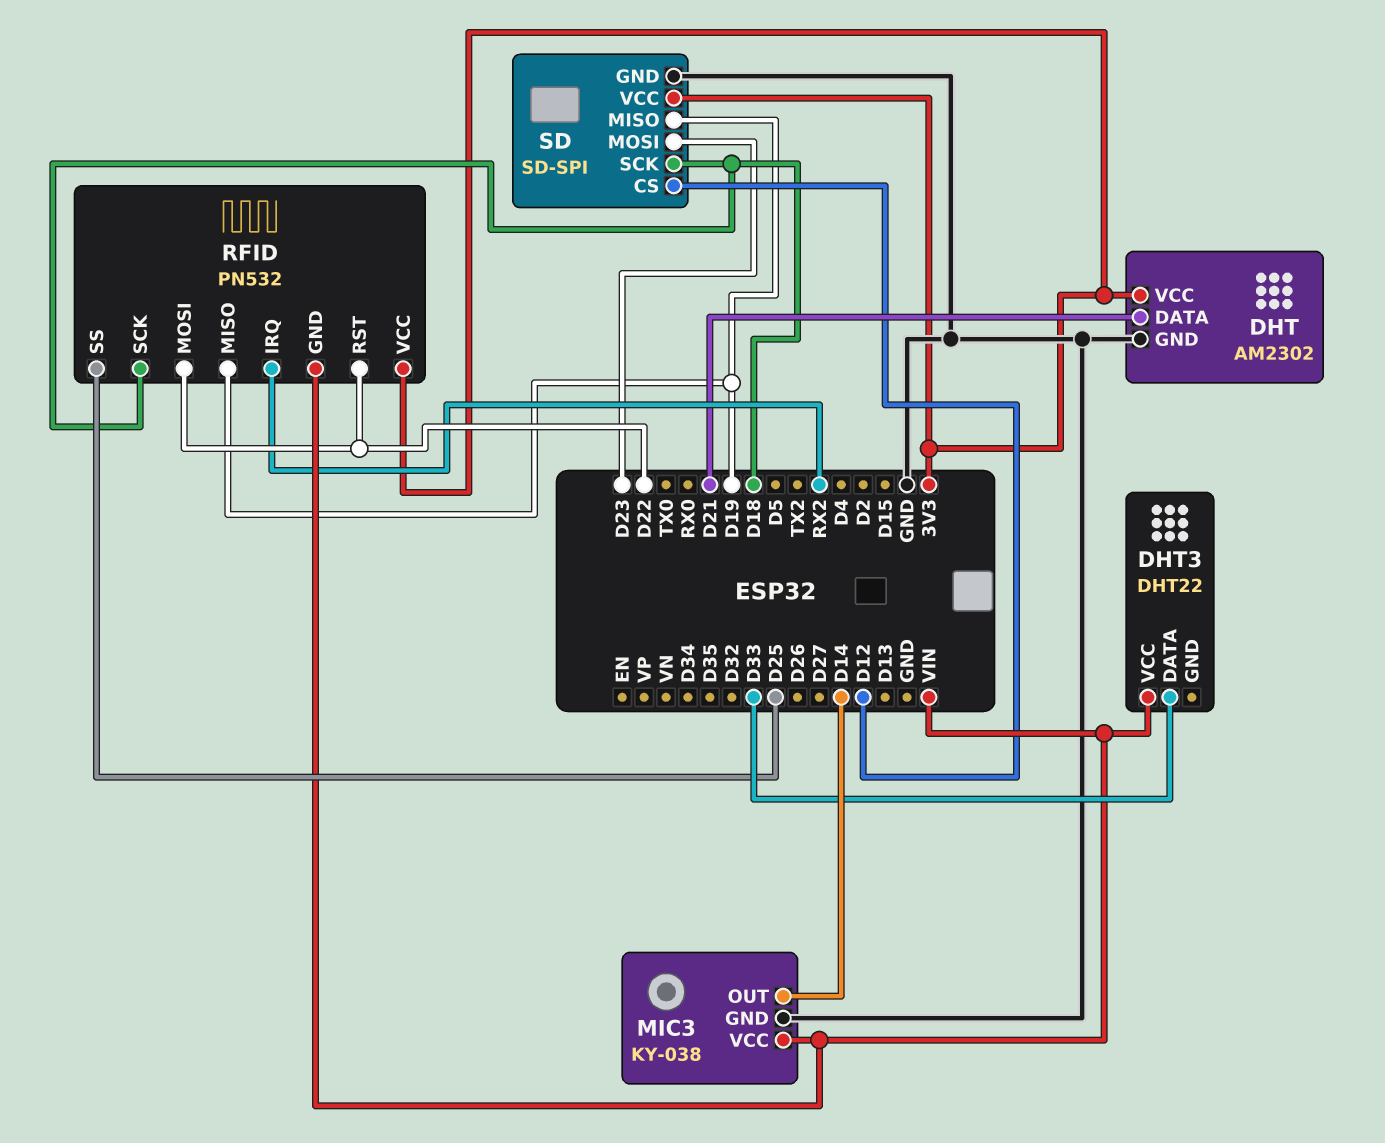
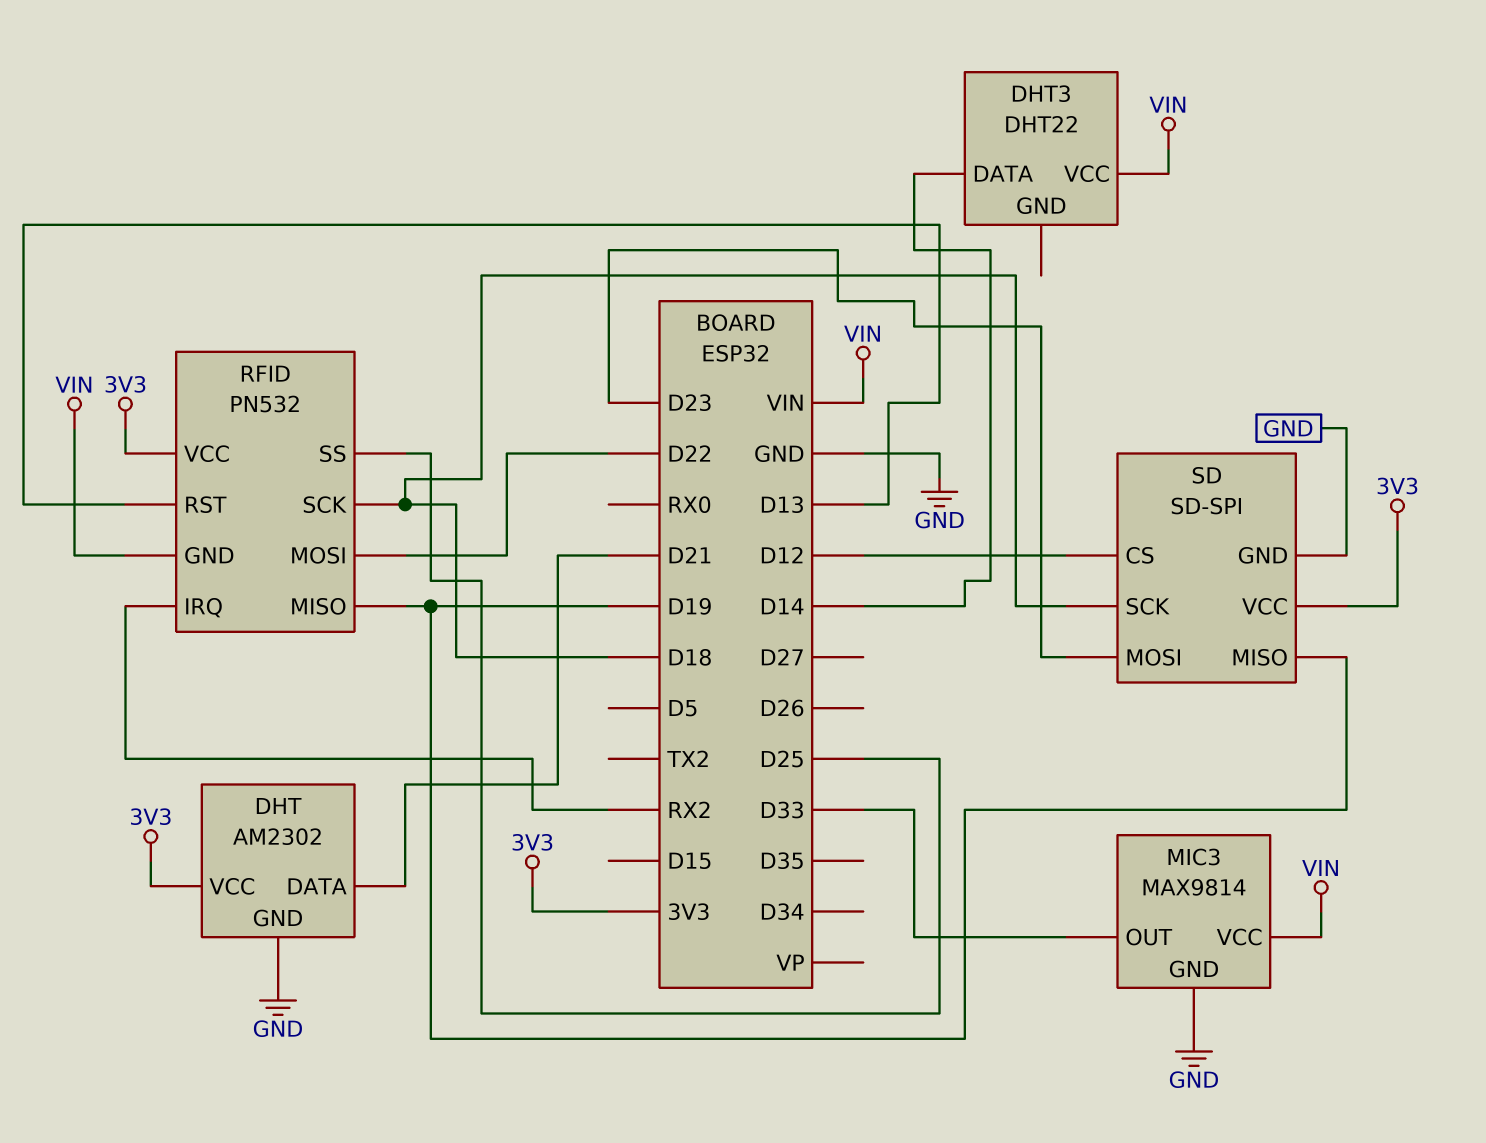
DHT3 pin DATA: D33 -> D14
MIC3: KY-038 -> MAX9814
MIC3 pin OUT: D14 -> D33
RFID pin RST: D22 -> D13

